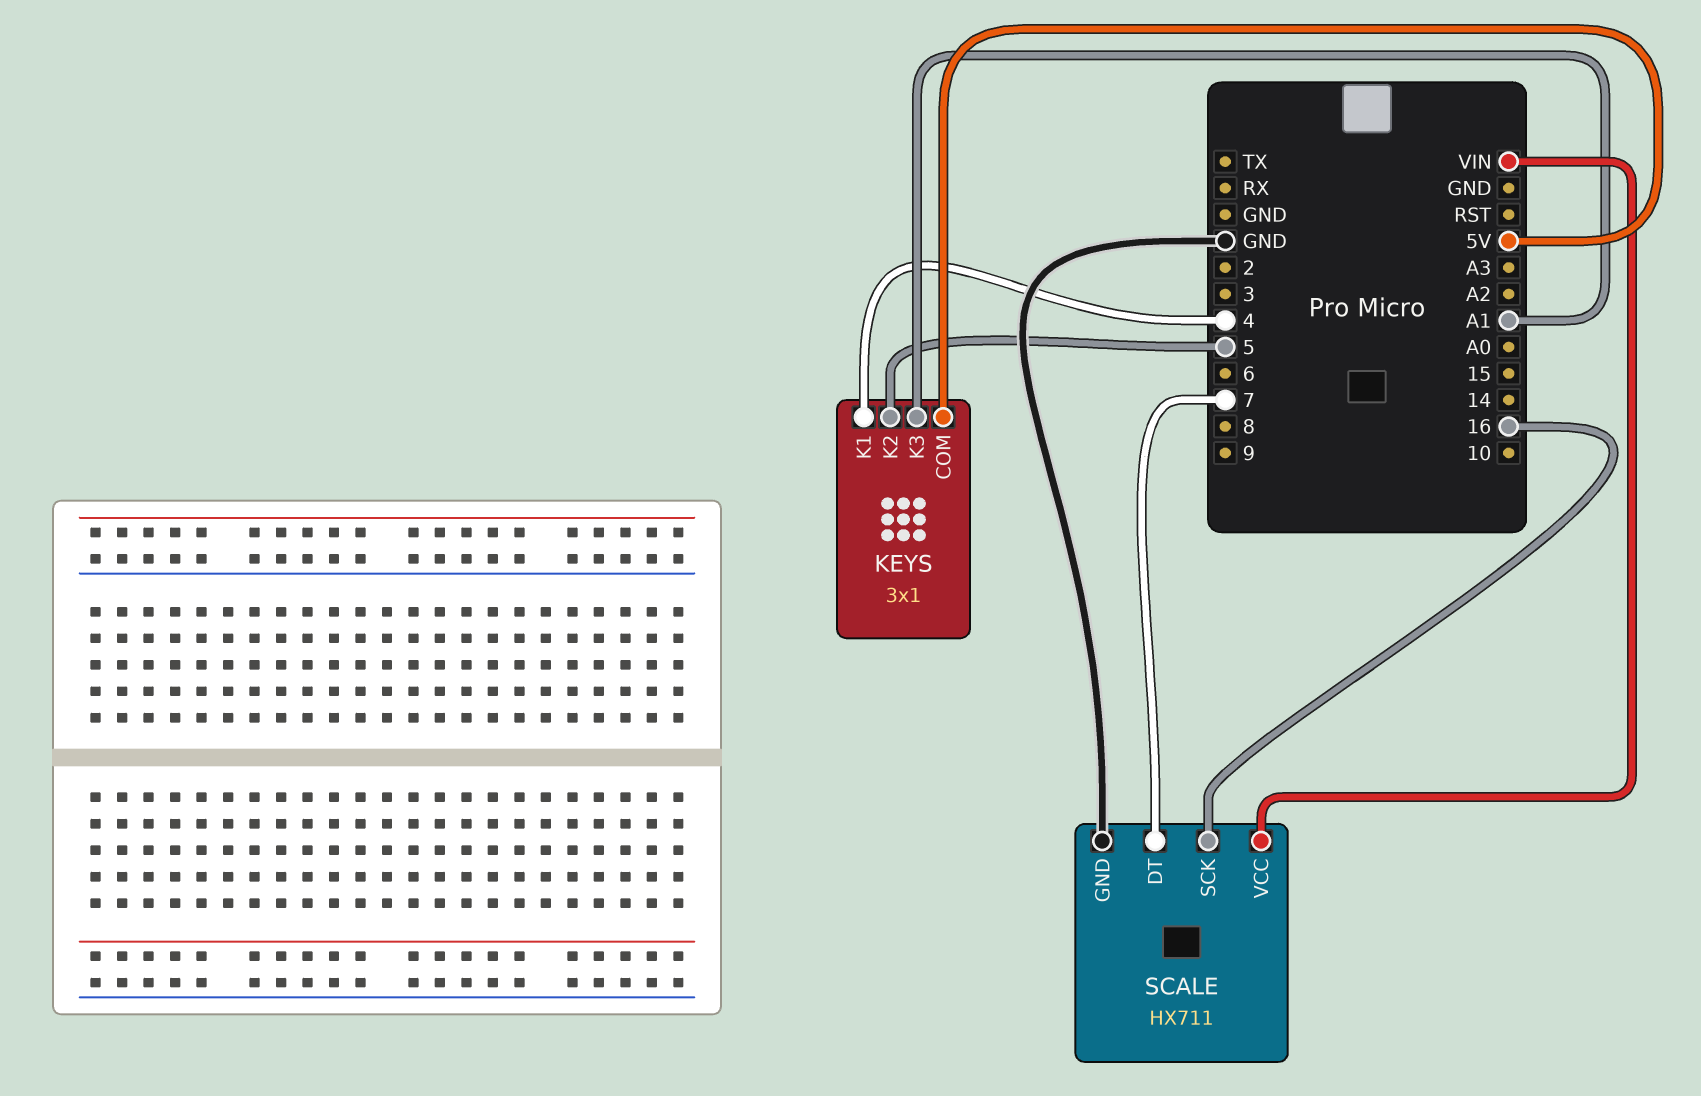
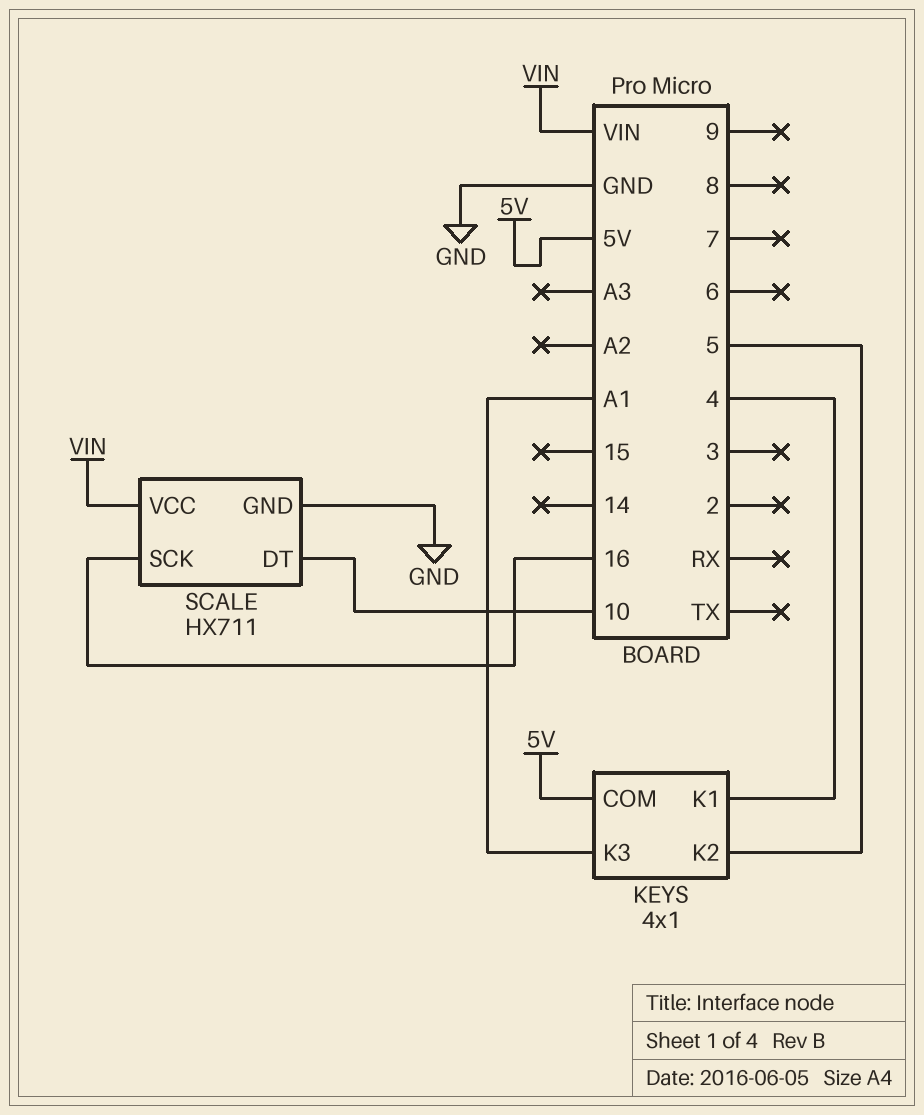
KEYS: 3x1 -> 4x1
SCALE pin DT: 7 -> 10

